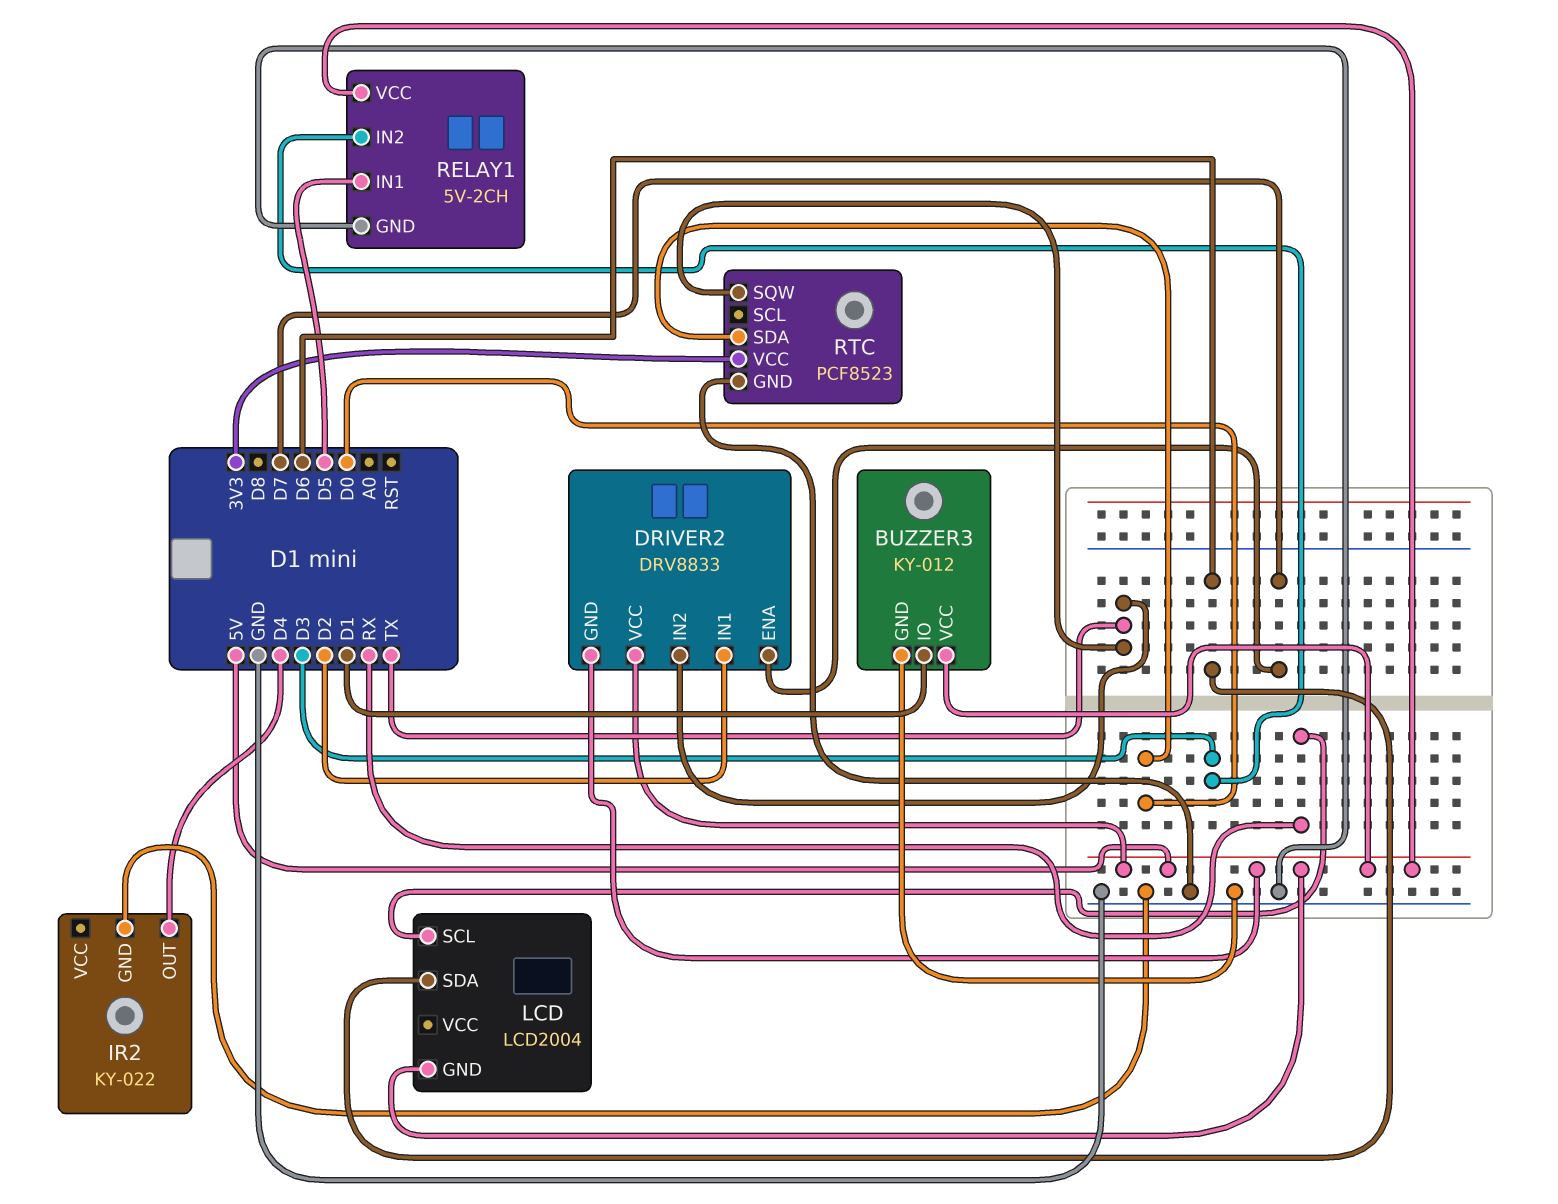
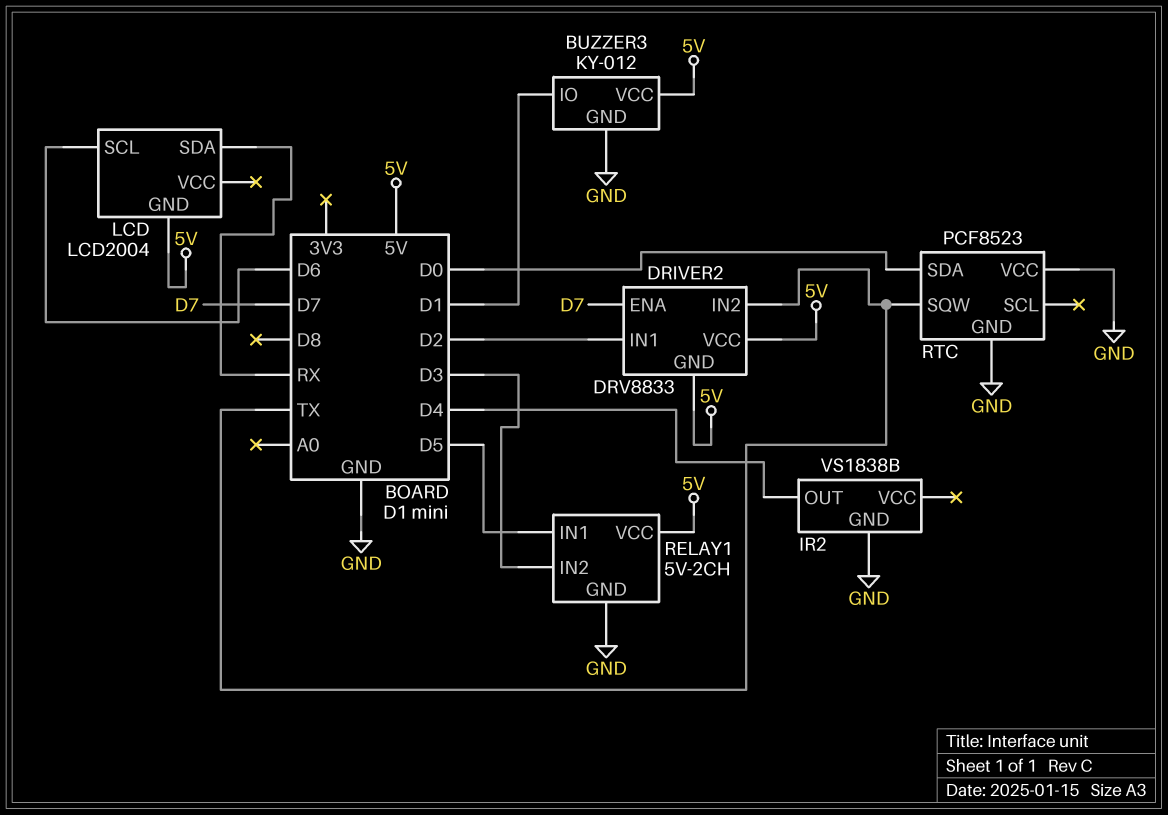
IR2: KY-022 -> VS1838B
LCD pin SCL: RX -> D6
LCD pin SDA: D6 -> RX
RTC pin VCC: 3V3 -> GND

